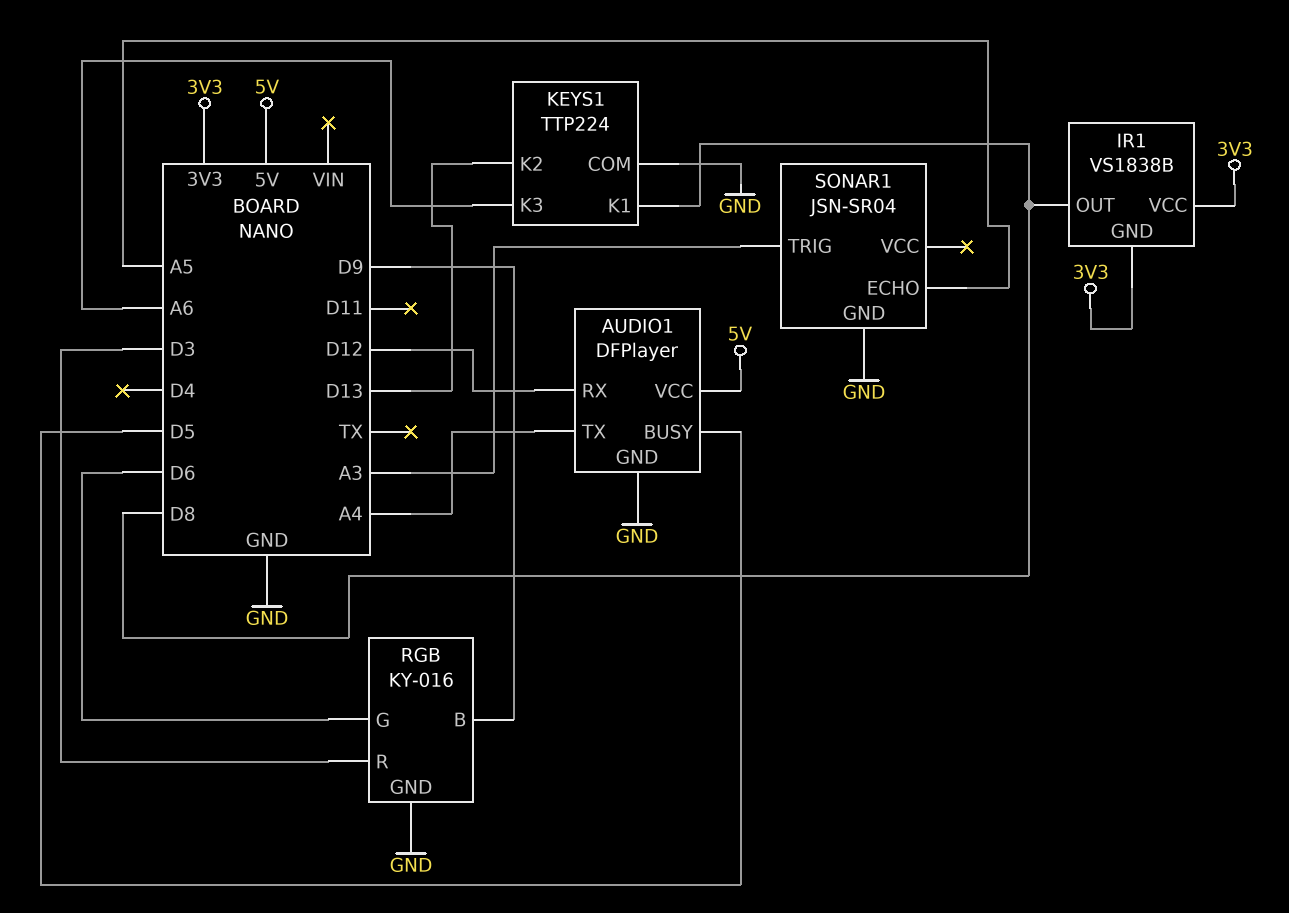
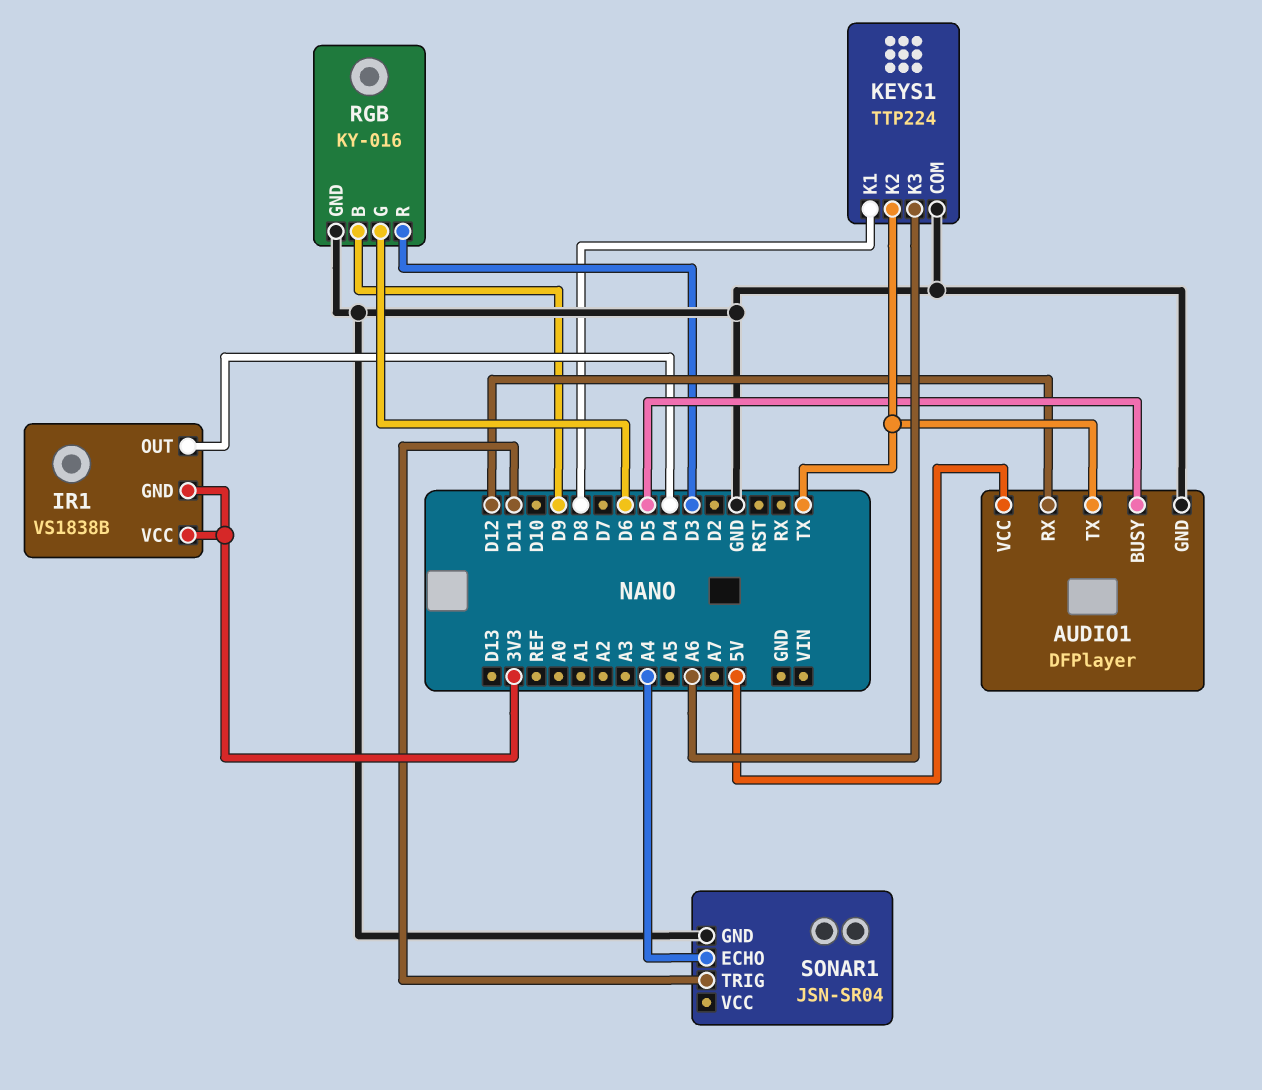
AUDIO1 pin TX: A4 -> TX
IR1 pin OUT: D8 -> D4
KEYS1 pin K2: D13 -> TX
SONAR1 pin ECHO: A5 -> A4
SONAR1 pin TRIG: A3 -> D11

